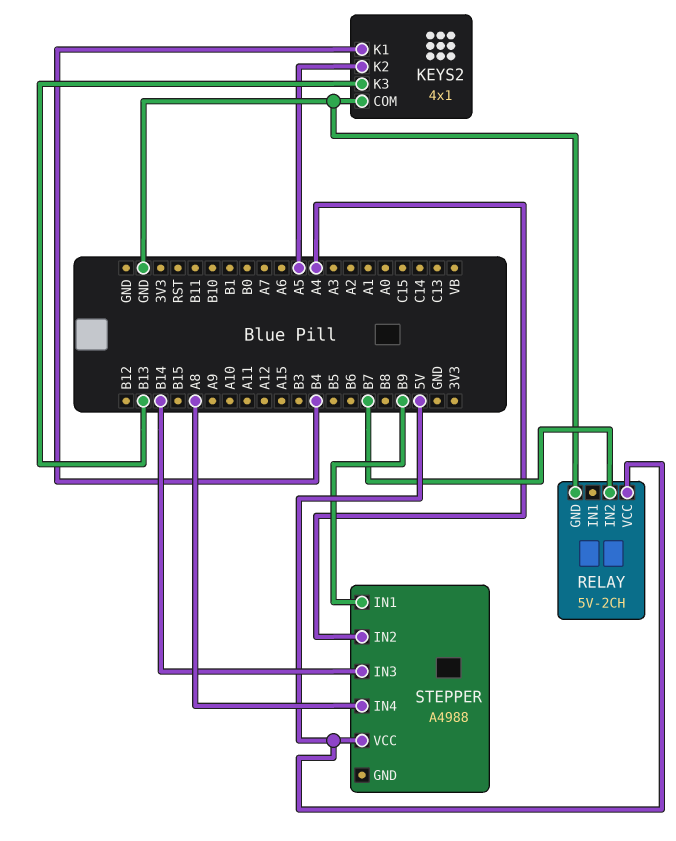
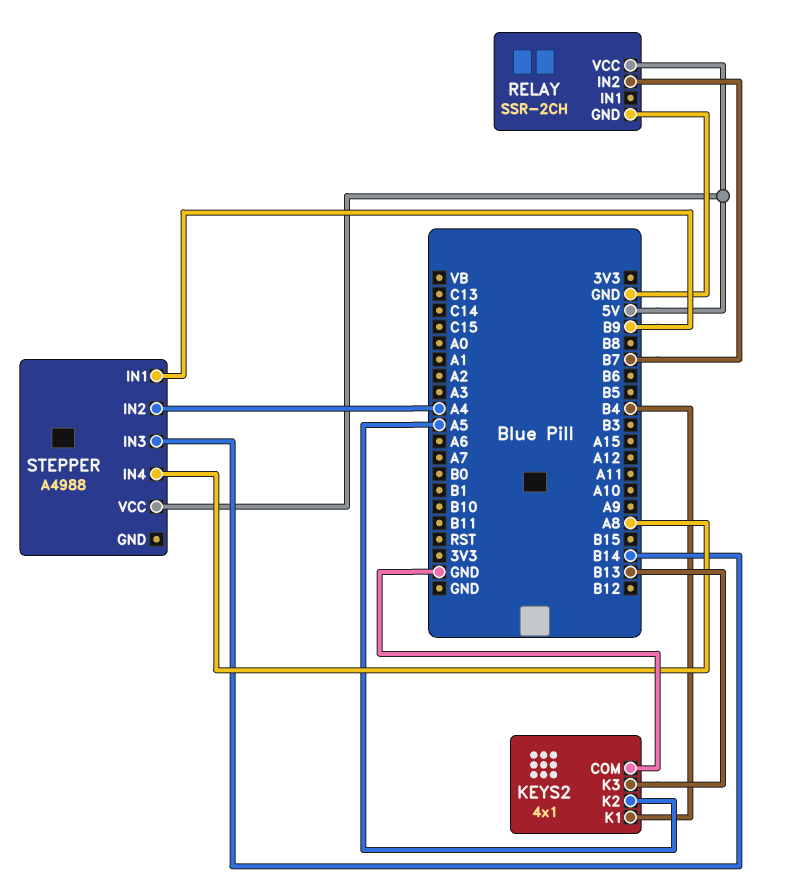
RELAY: 5V-2CH -> SSR-2CH

